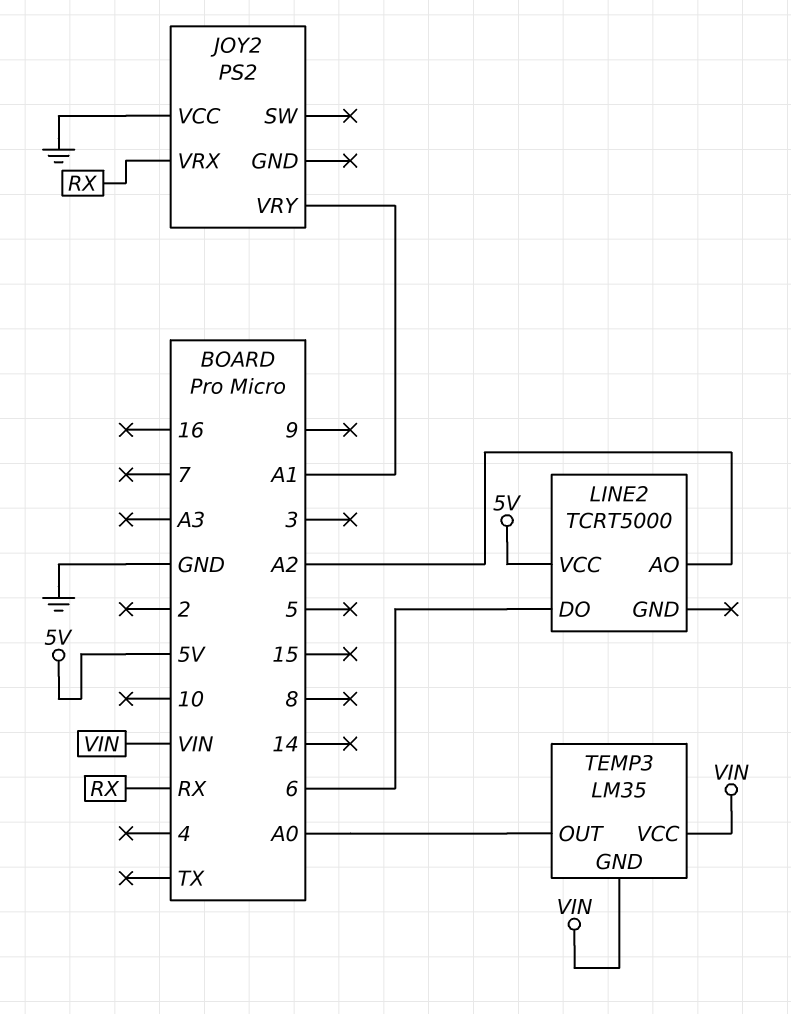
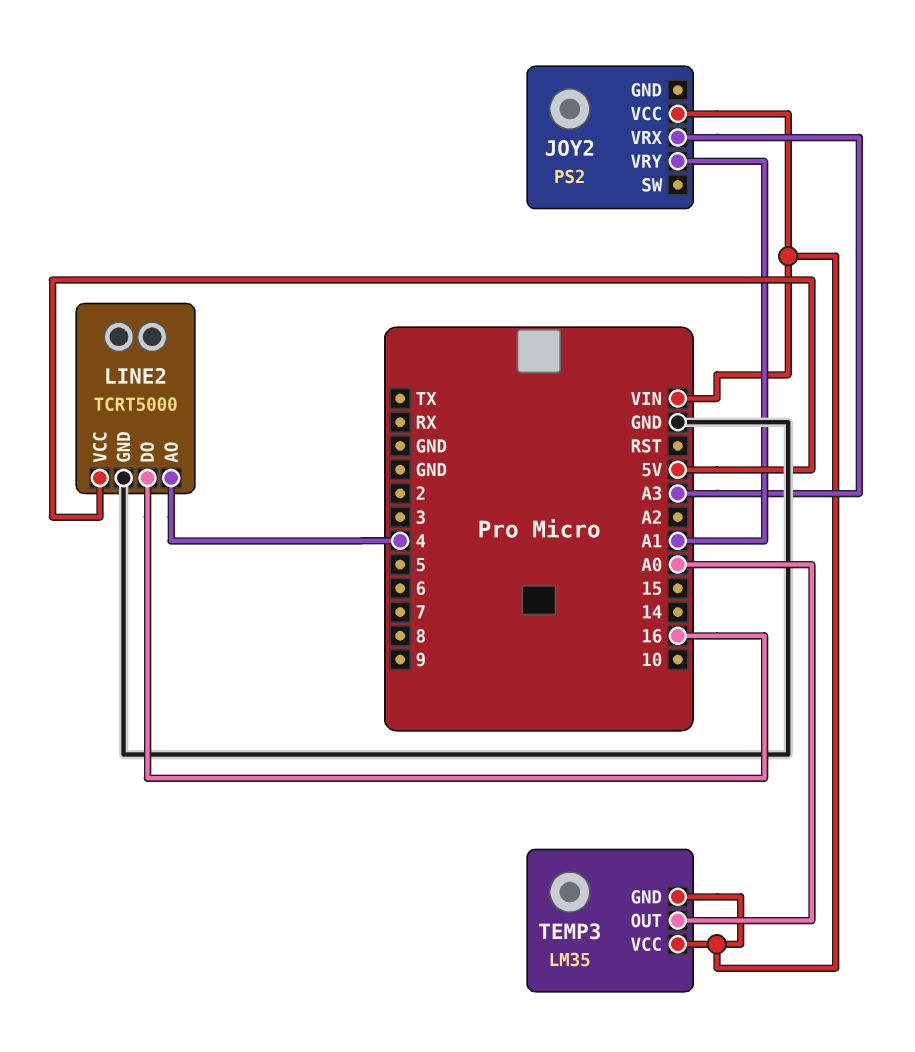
JOY2 pin VCC: GND -> VIN
JOY2 pin VRX: RX -> A3
LINE2 pin AO: A2 -> 4
LINE2 pin DO: 6 -> 16
LINE2 pin GND: none -> GND

